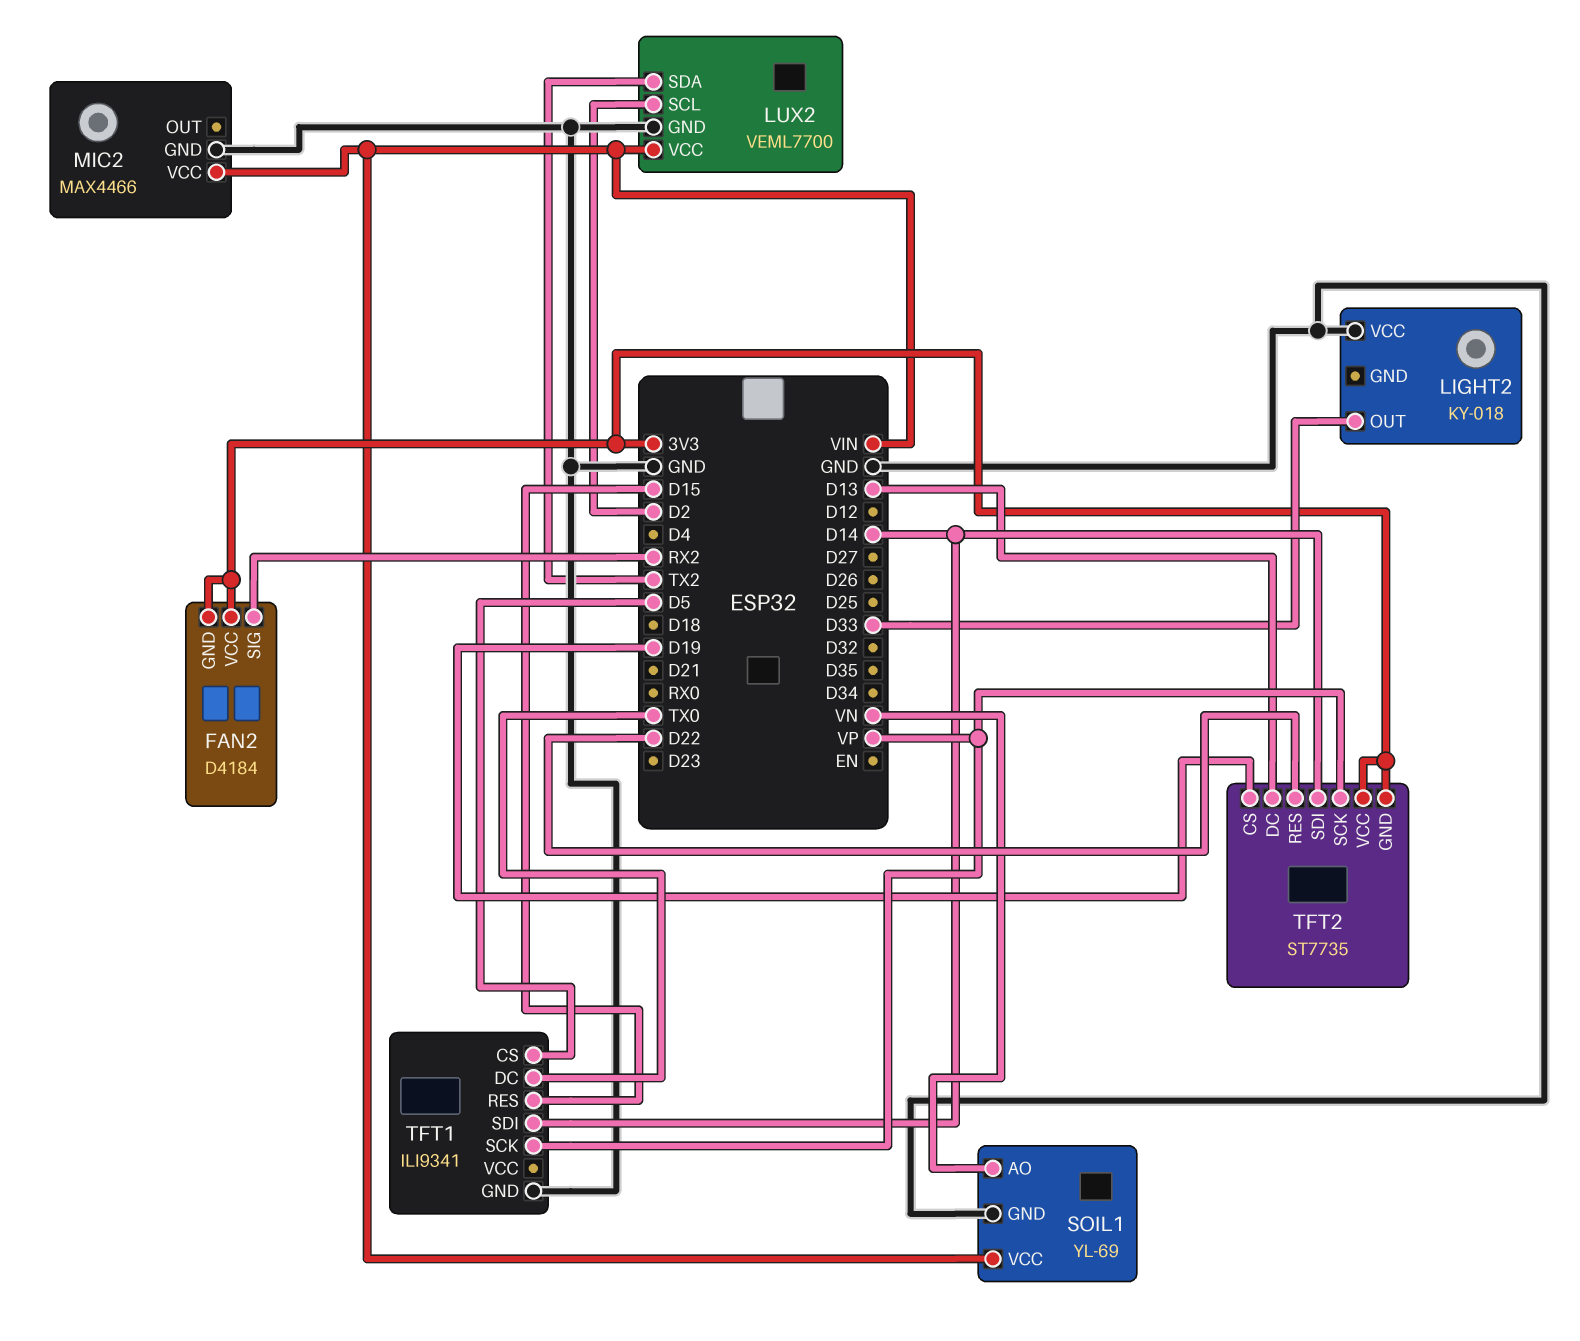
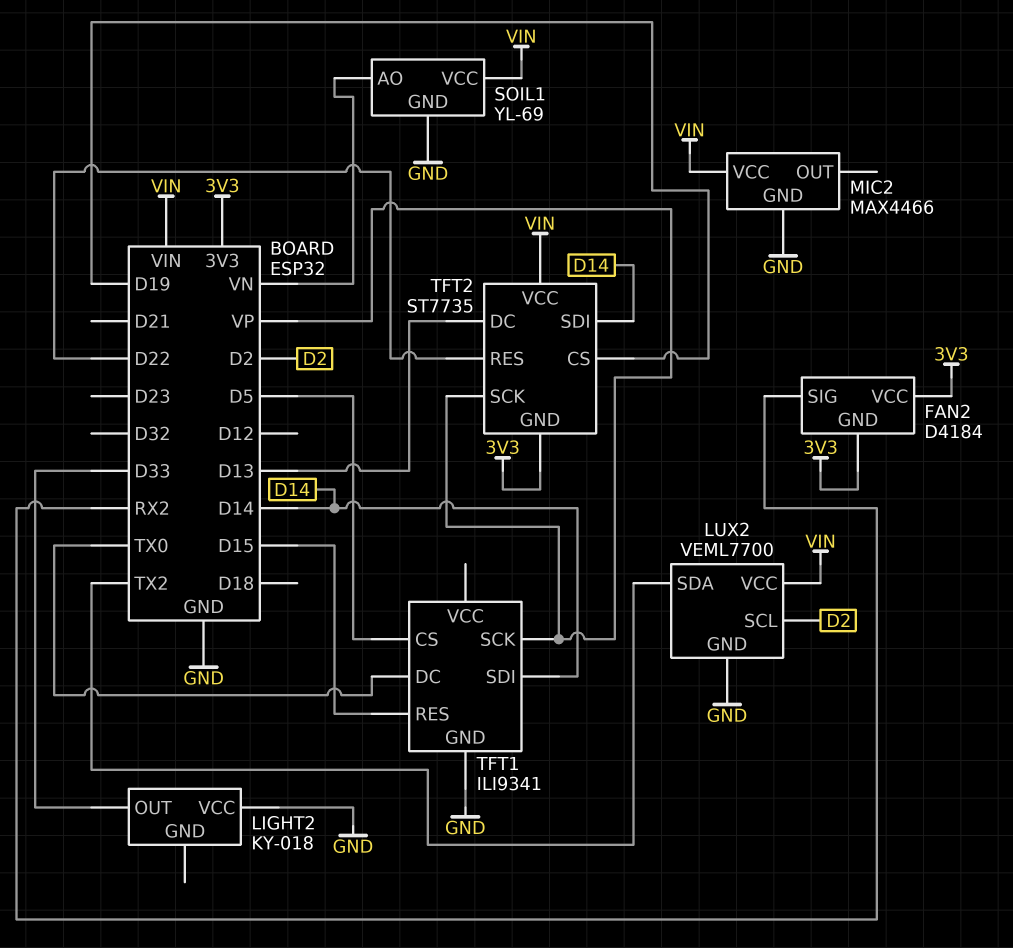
TFT2 pin VCC: 3V3 -> VIN

